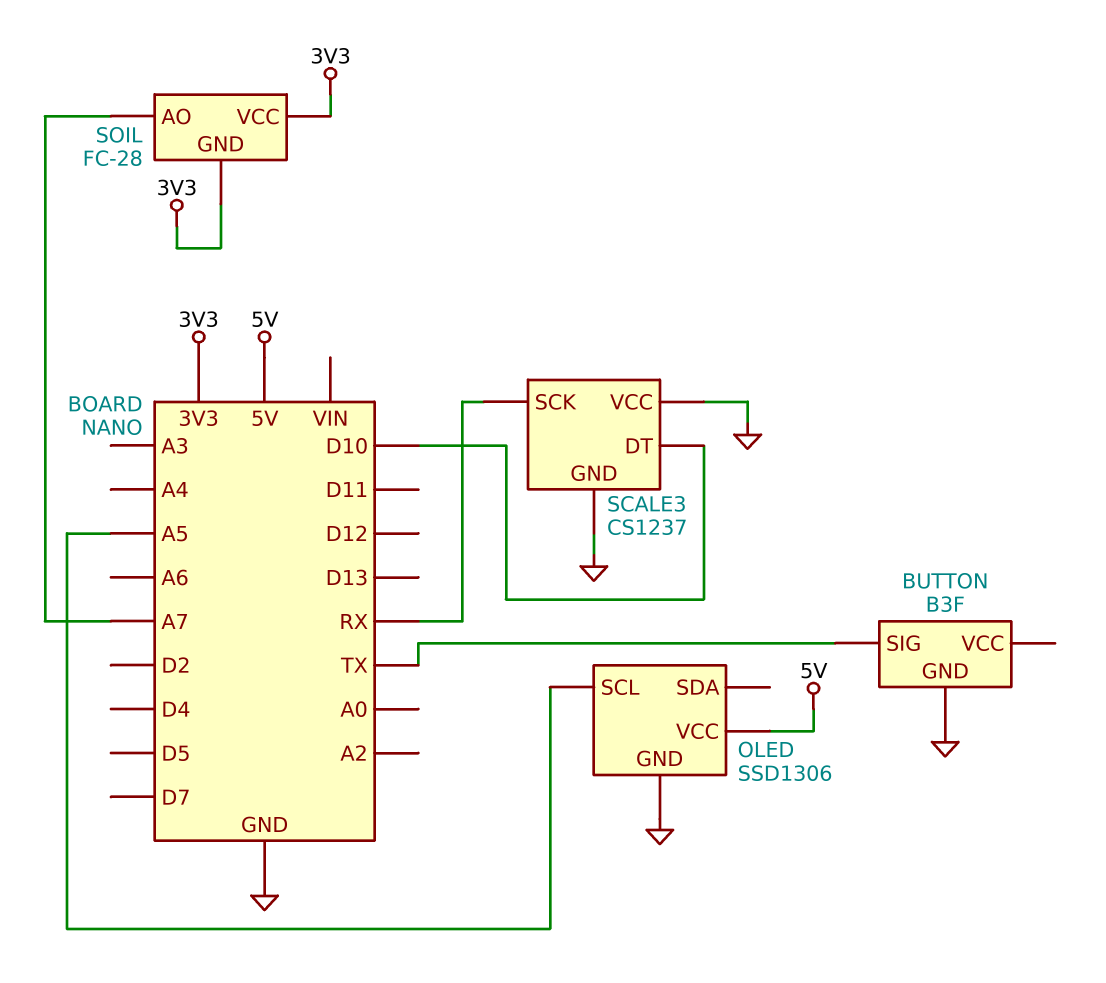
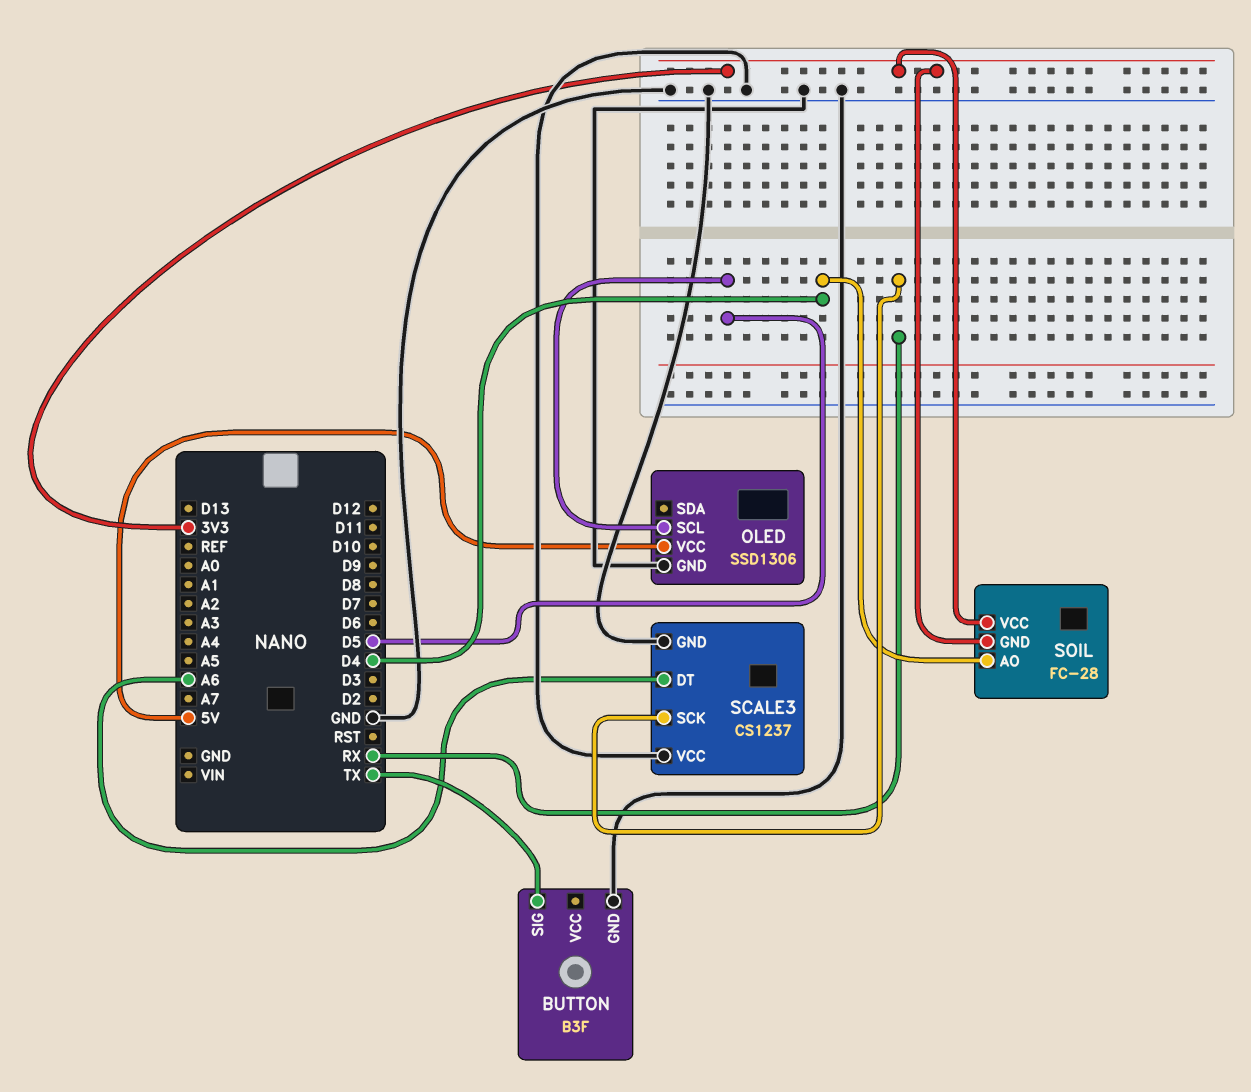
OLED pin SCL: A5 -> D5
SCALE3 pin DT: D10 -> A6
SOIL pin AO: A7 -> D4

